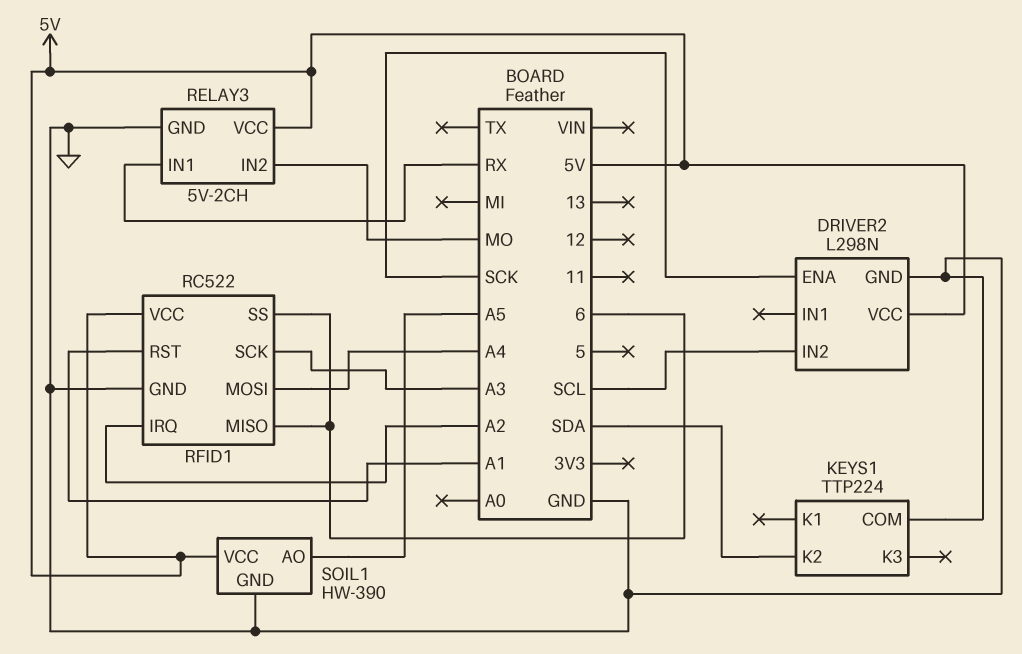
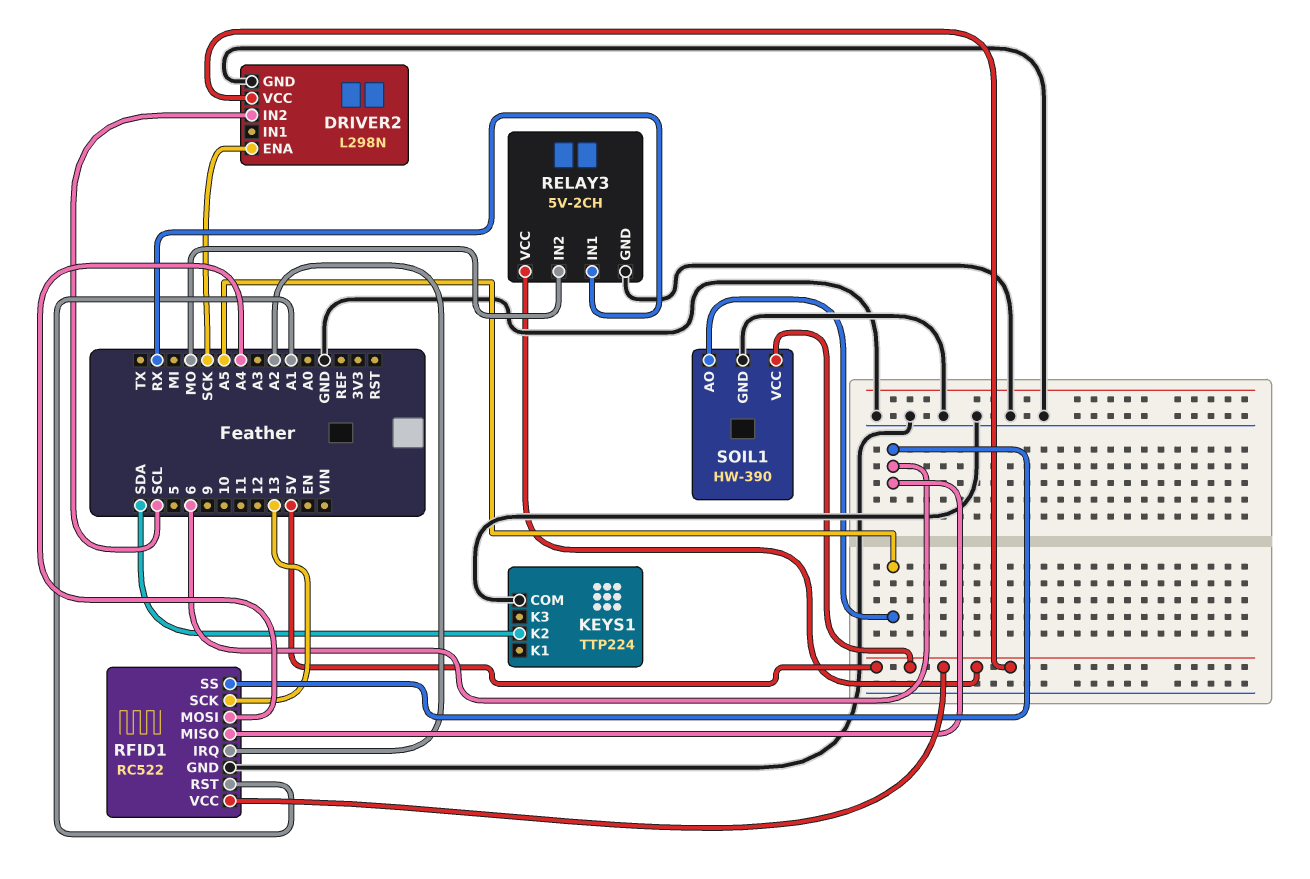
RFID1 pin SCK: A3 -> 13

